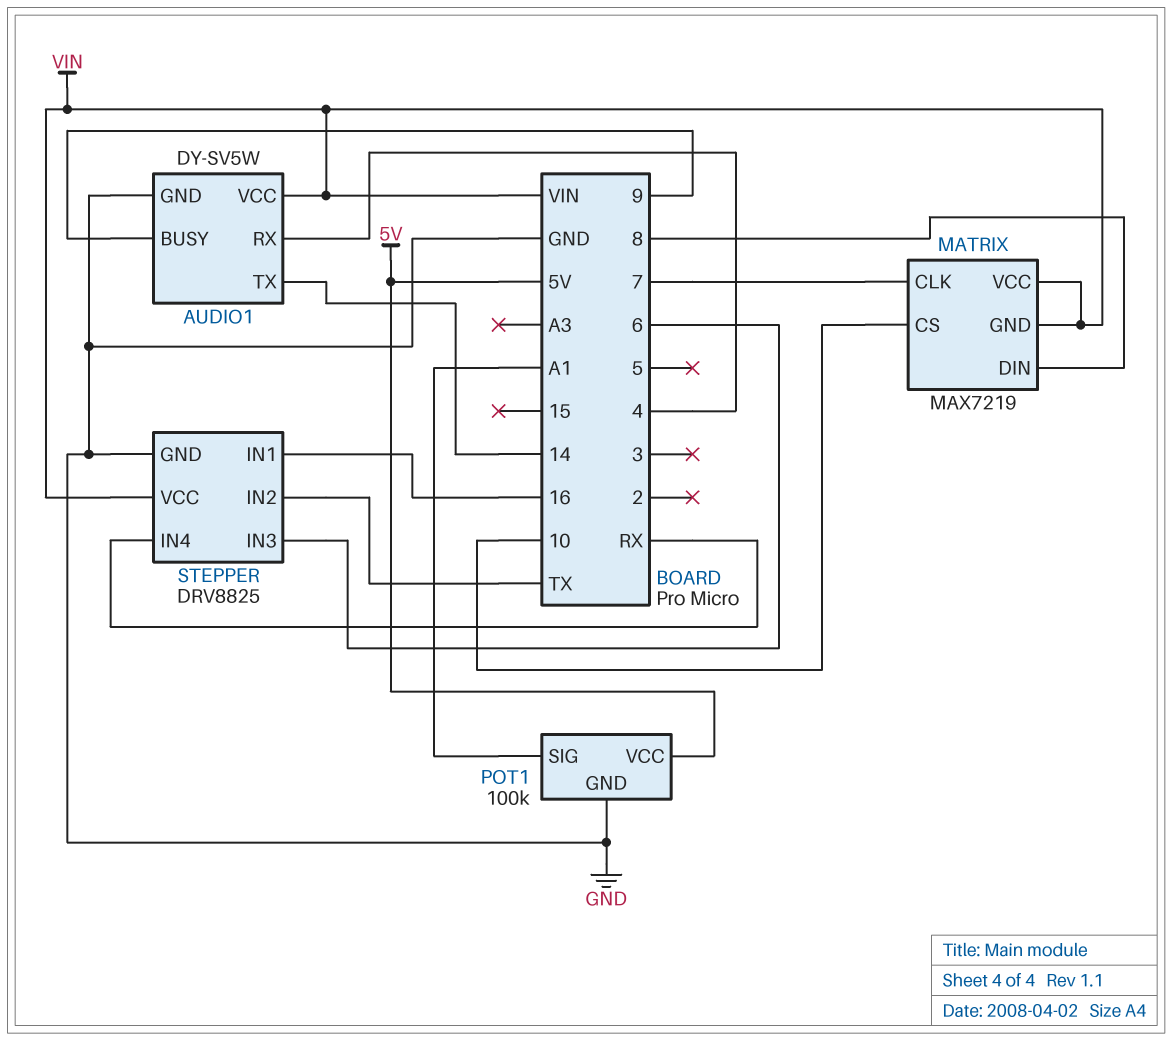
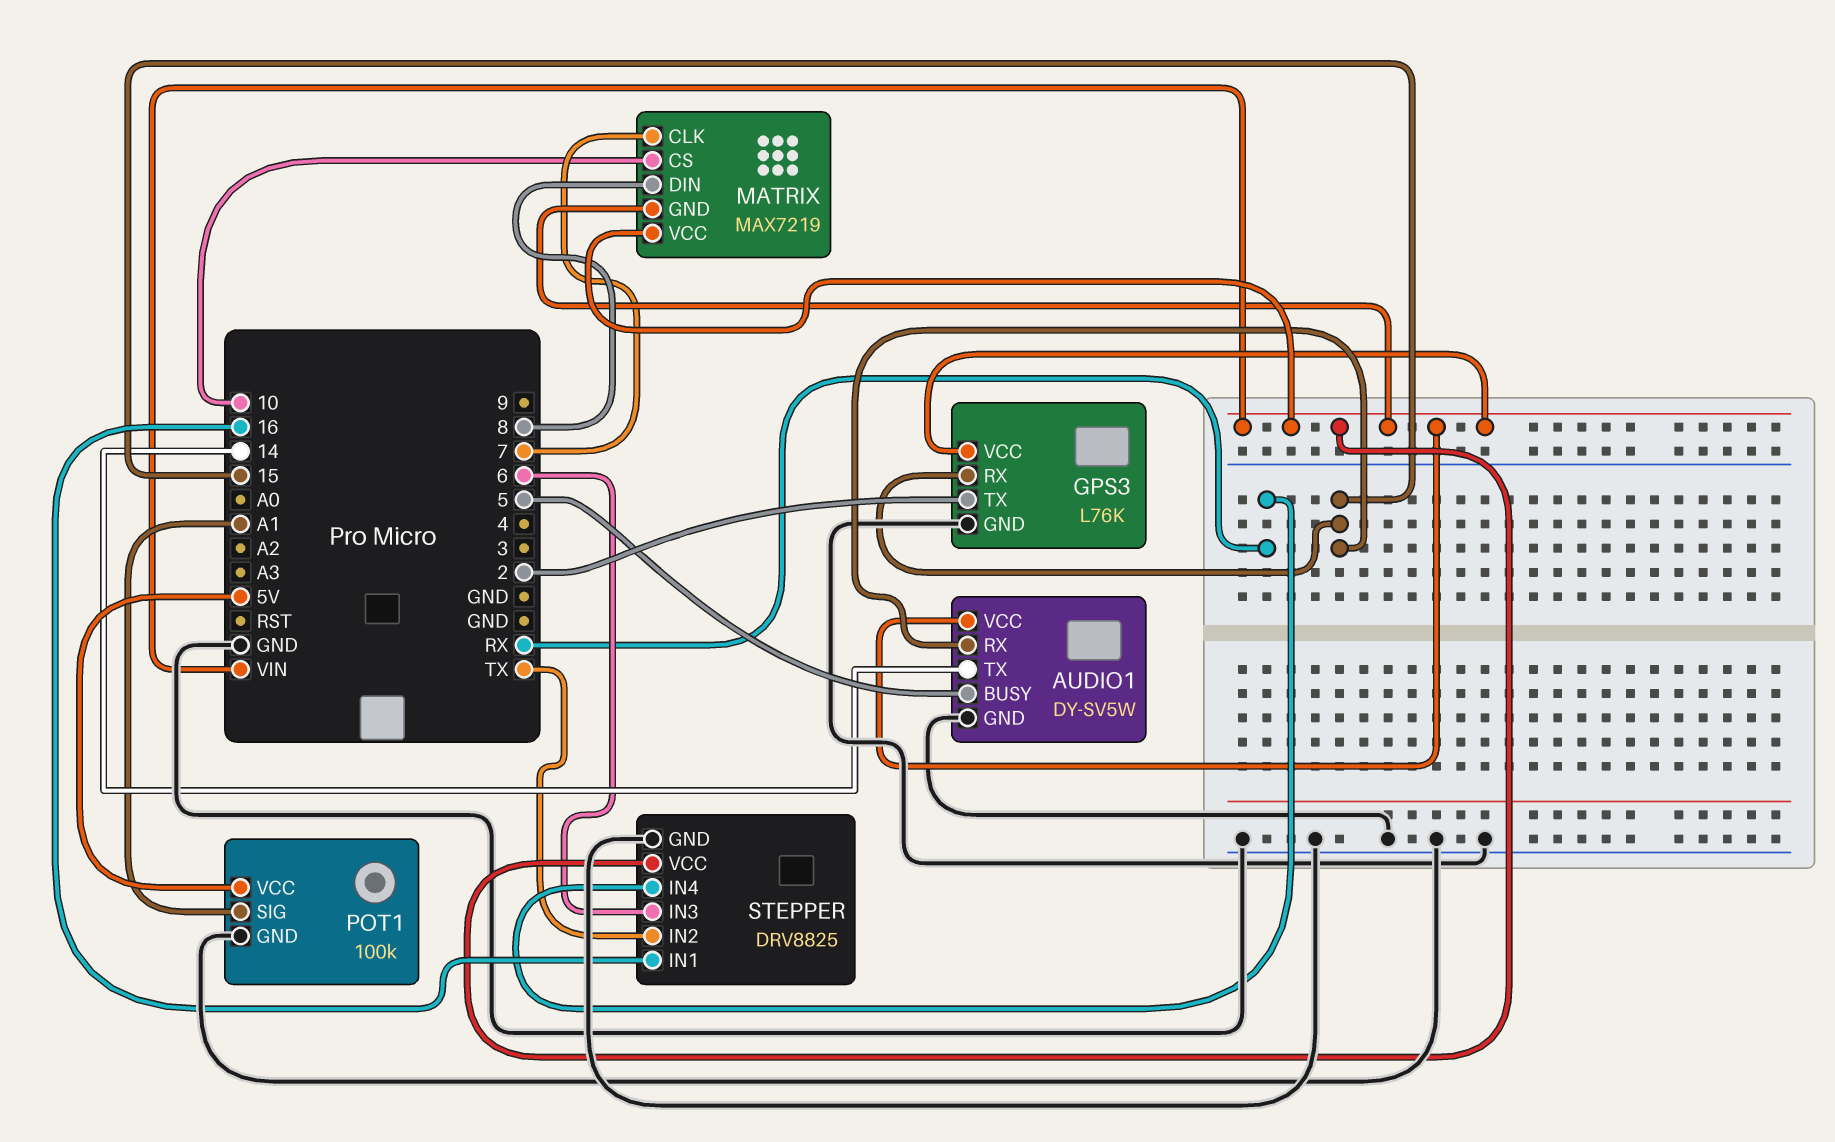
AUDIO1 pin BUSY: 9 -> 5
AUDIO1 pin RX: 4 -> 15
GPS3: none -> L76K
GPS3 pin GND: none -> GND
GPS3 pin RX: none -> 15
GPS3 pin TX: none -> 2
GPS3 pin VCC: none -> VIN

